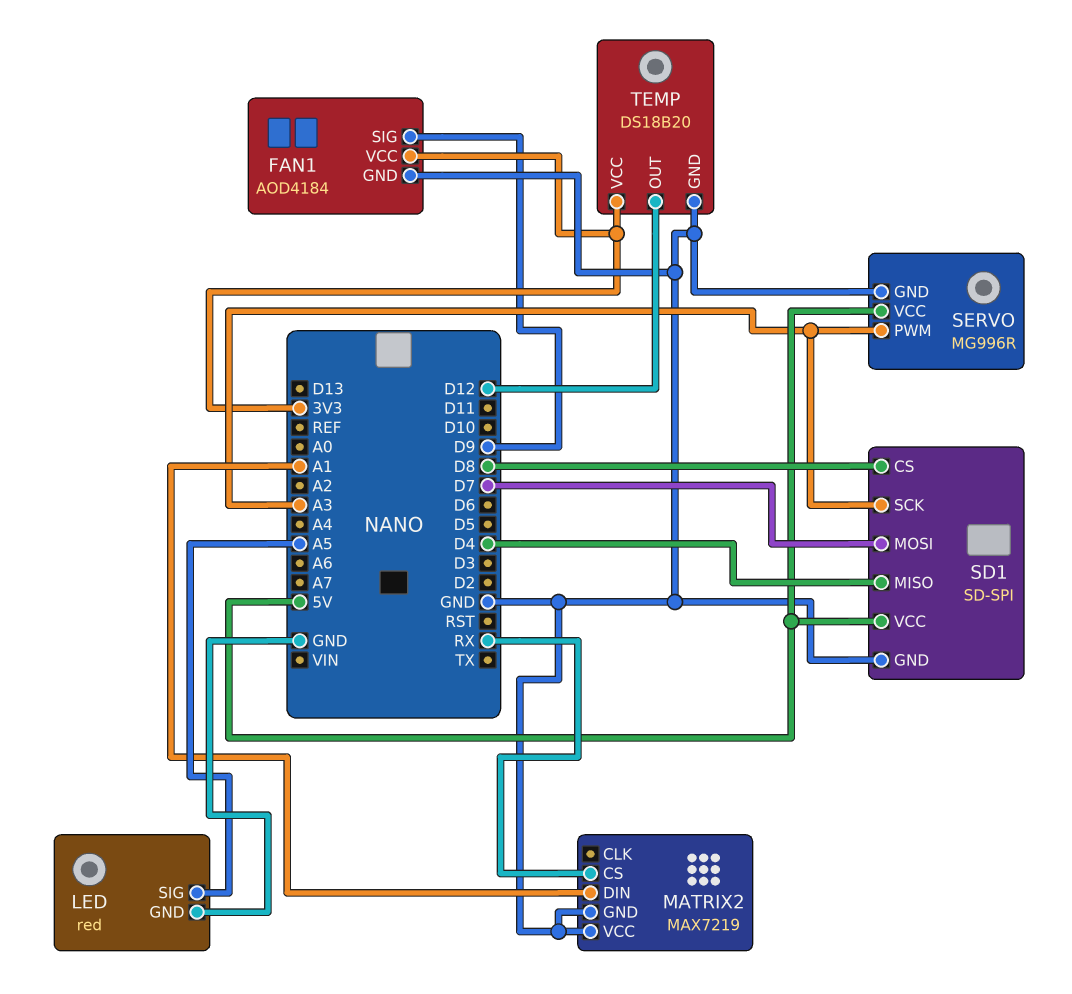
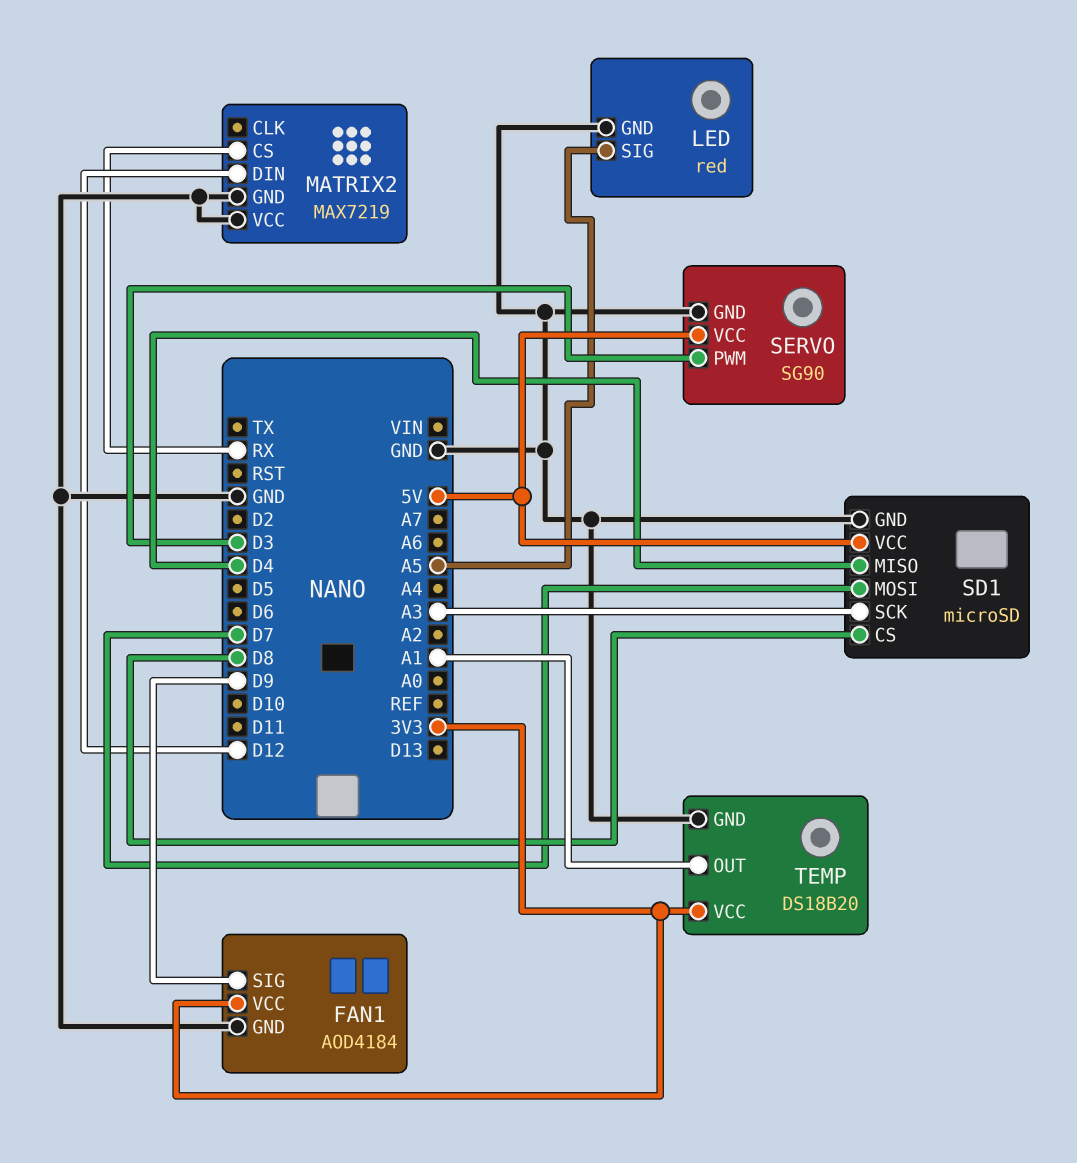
MATRIX2 pin DIN: A1 -> D12
SD1: SD-SPI -> microSD
SERVO: MG996R -> SG90
SERVO pin PWM: A3 -> D3
TEMP pin OUT: D12 -> A1

